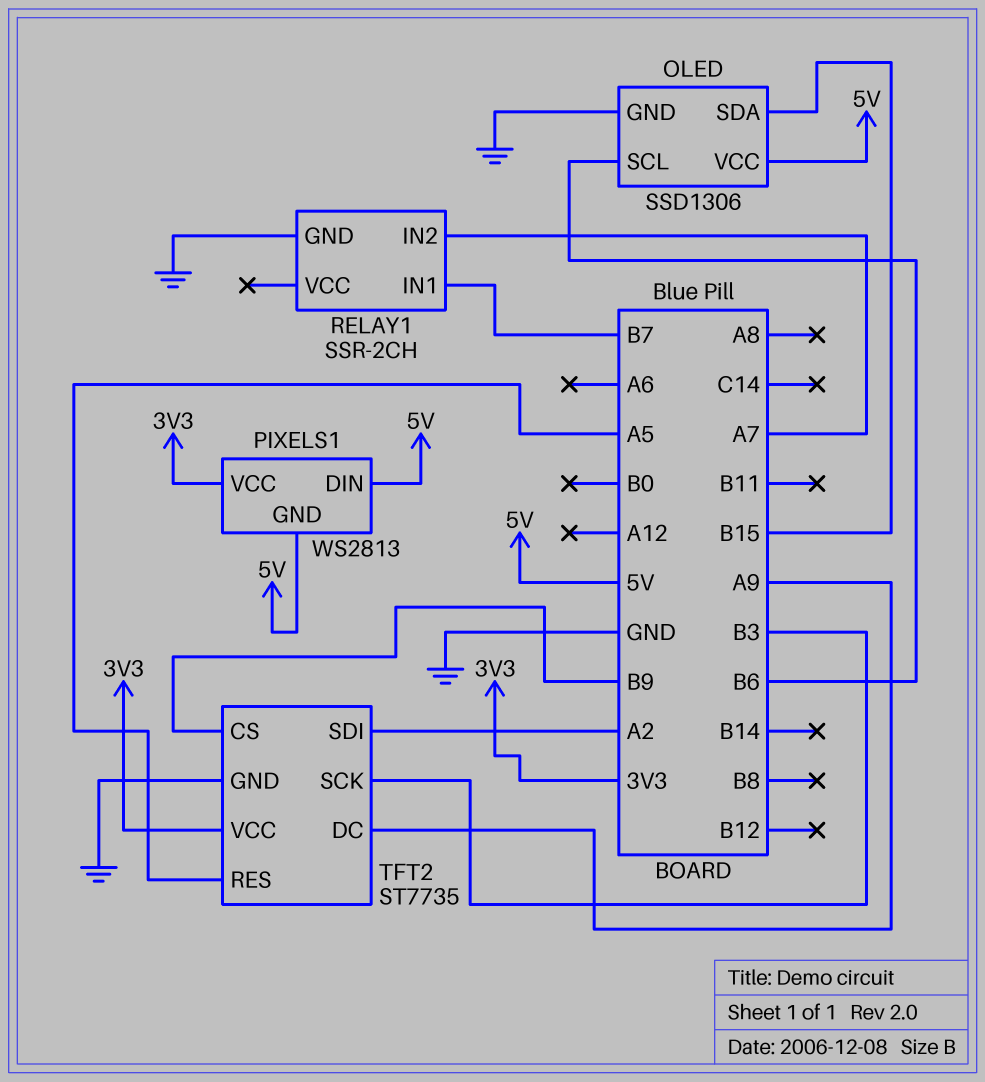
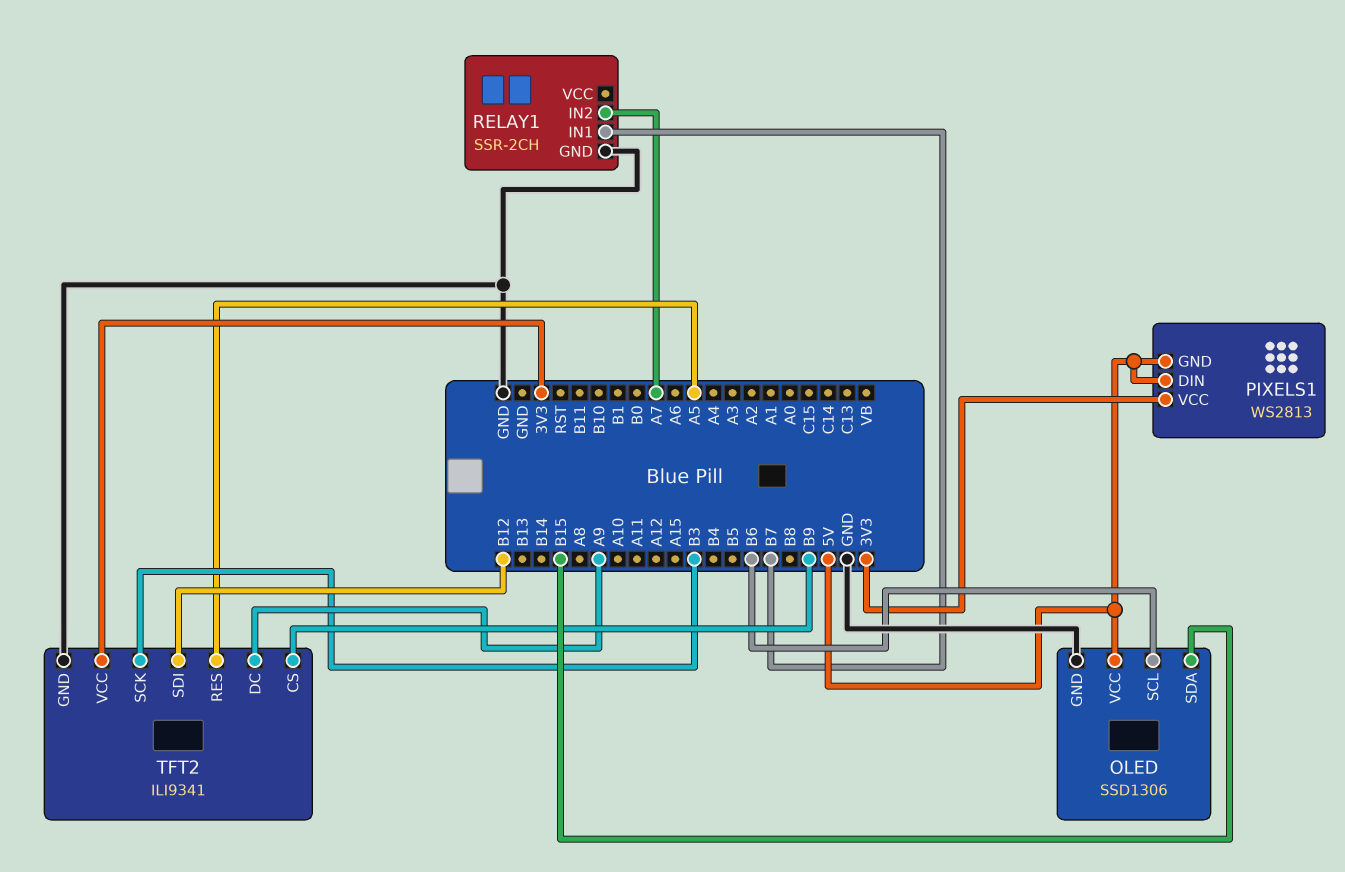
TFT2: ST7735 -> ILI9341
TFT2 pin SDI: A2 -> B12

